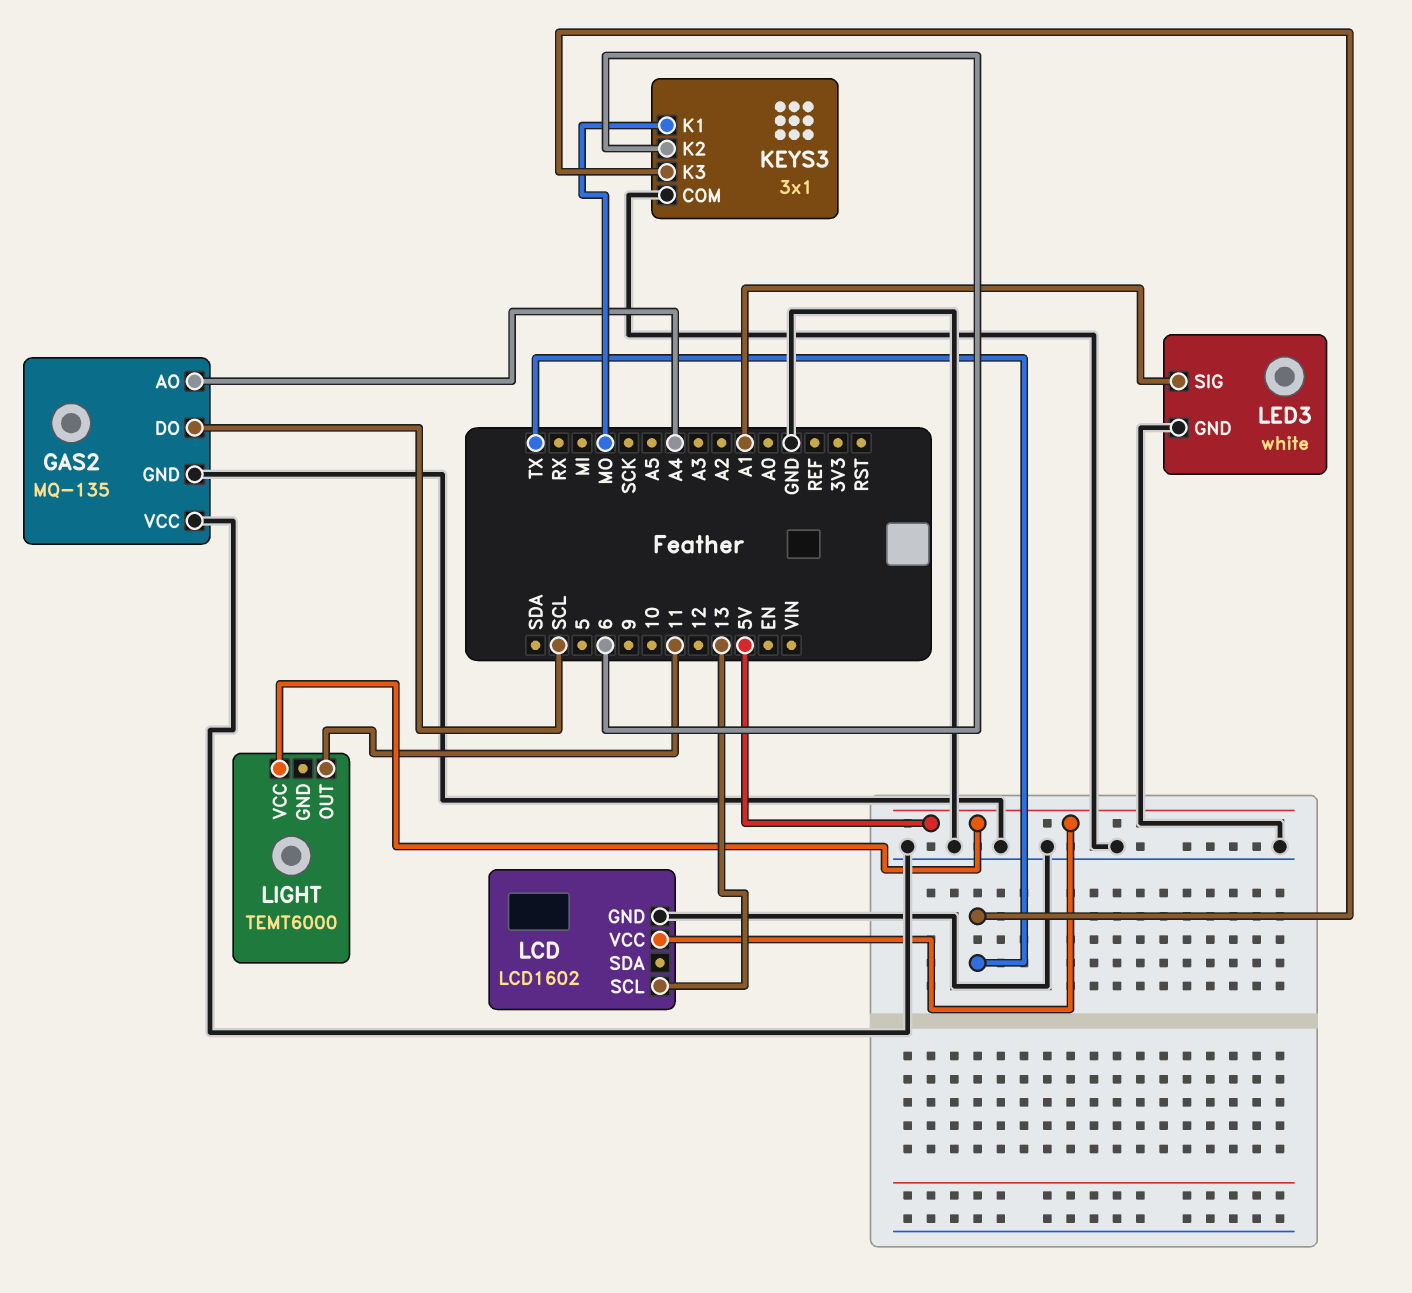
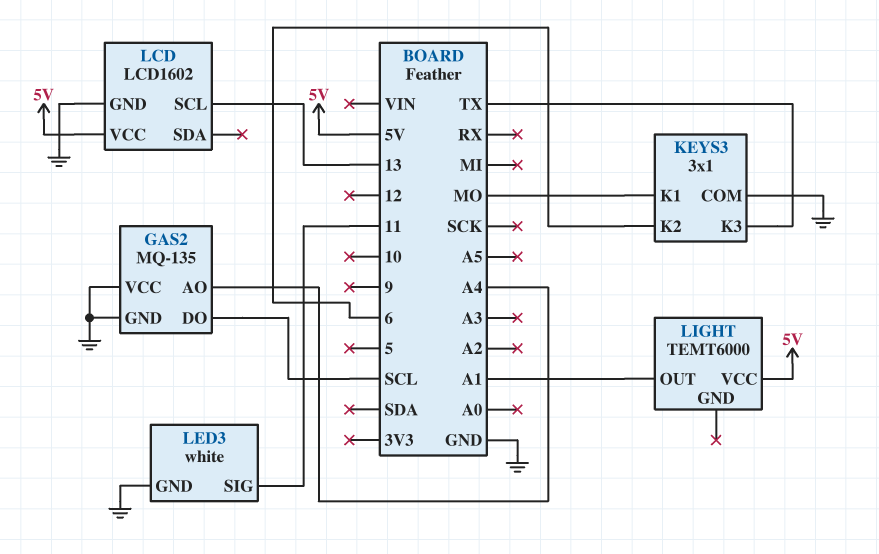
LED3 pin SIG: A1 -> 11
LIGHT pin OUT: 11 -> A1

